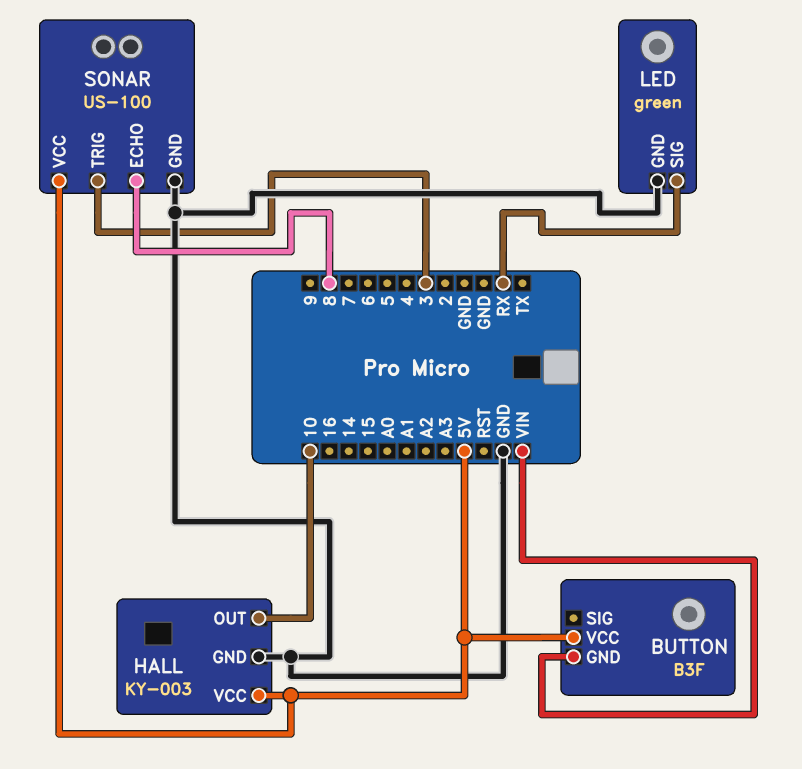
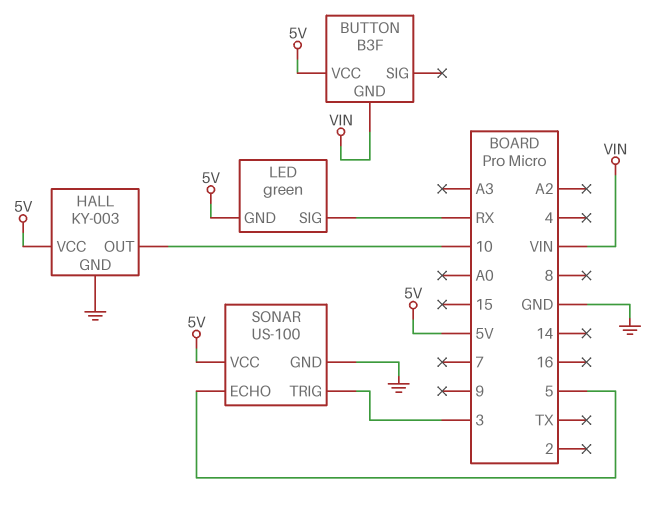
LED pin GND: GND -> 5V
SONAR pin ECHO: 8 -> 5

